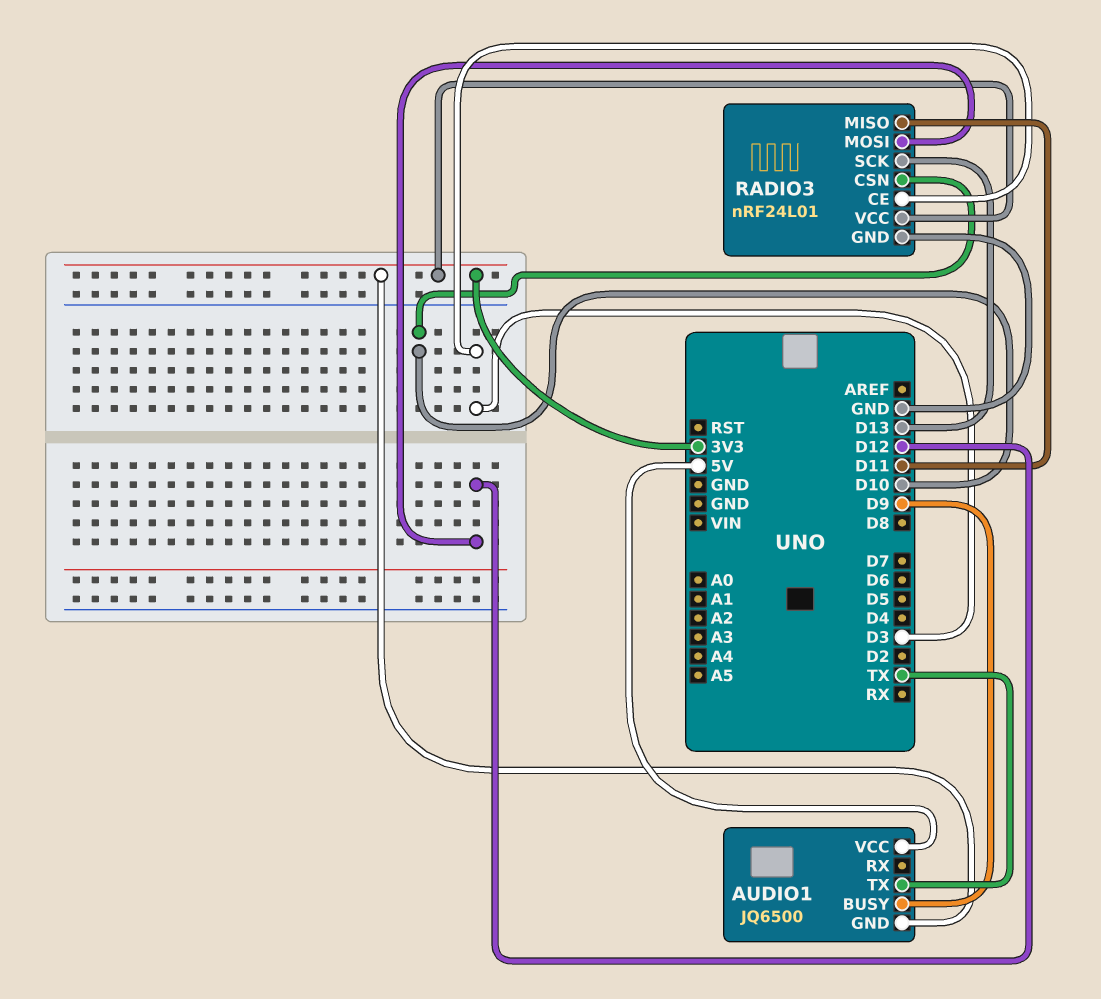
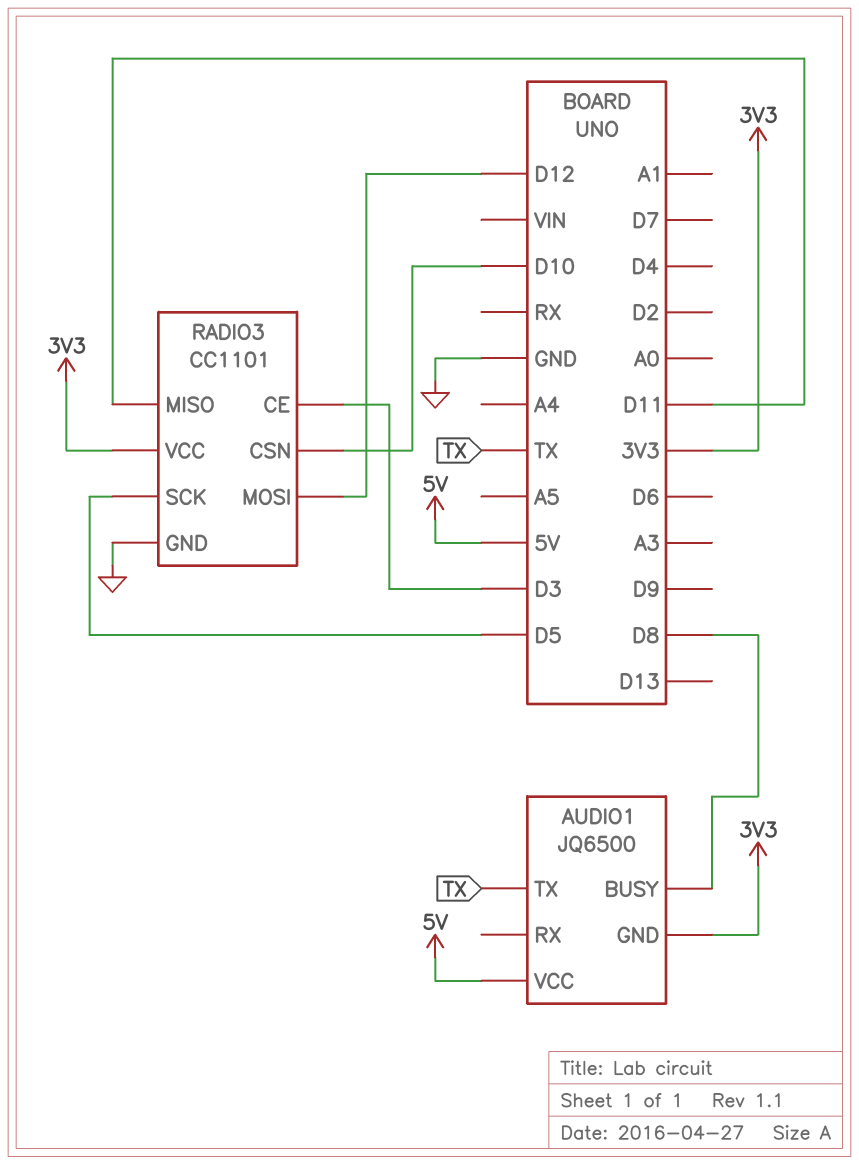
AUDIO1 pin BUSY: D9 -> D8
RADIO3: nRF24L01 -> CC1101
RADIO3 pin SCK: D13 -> D5

